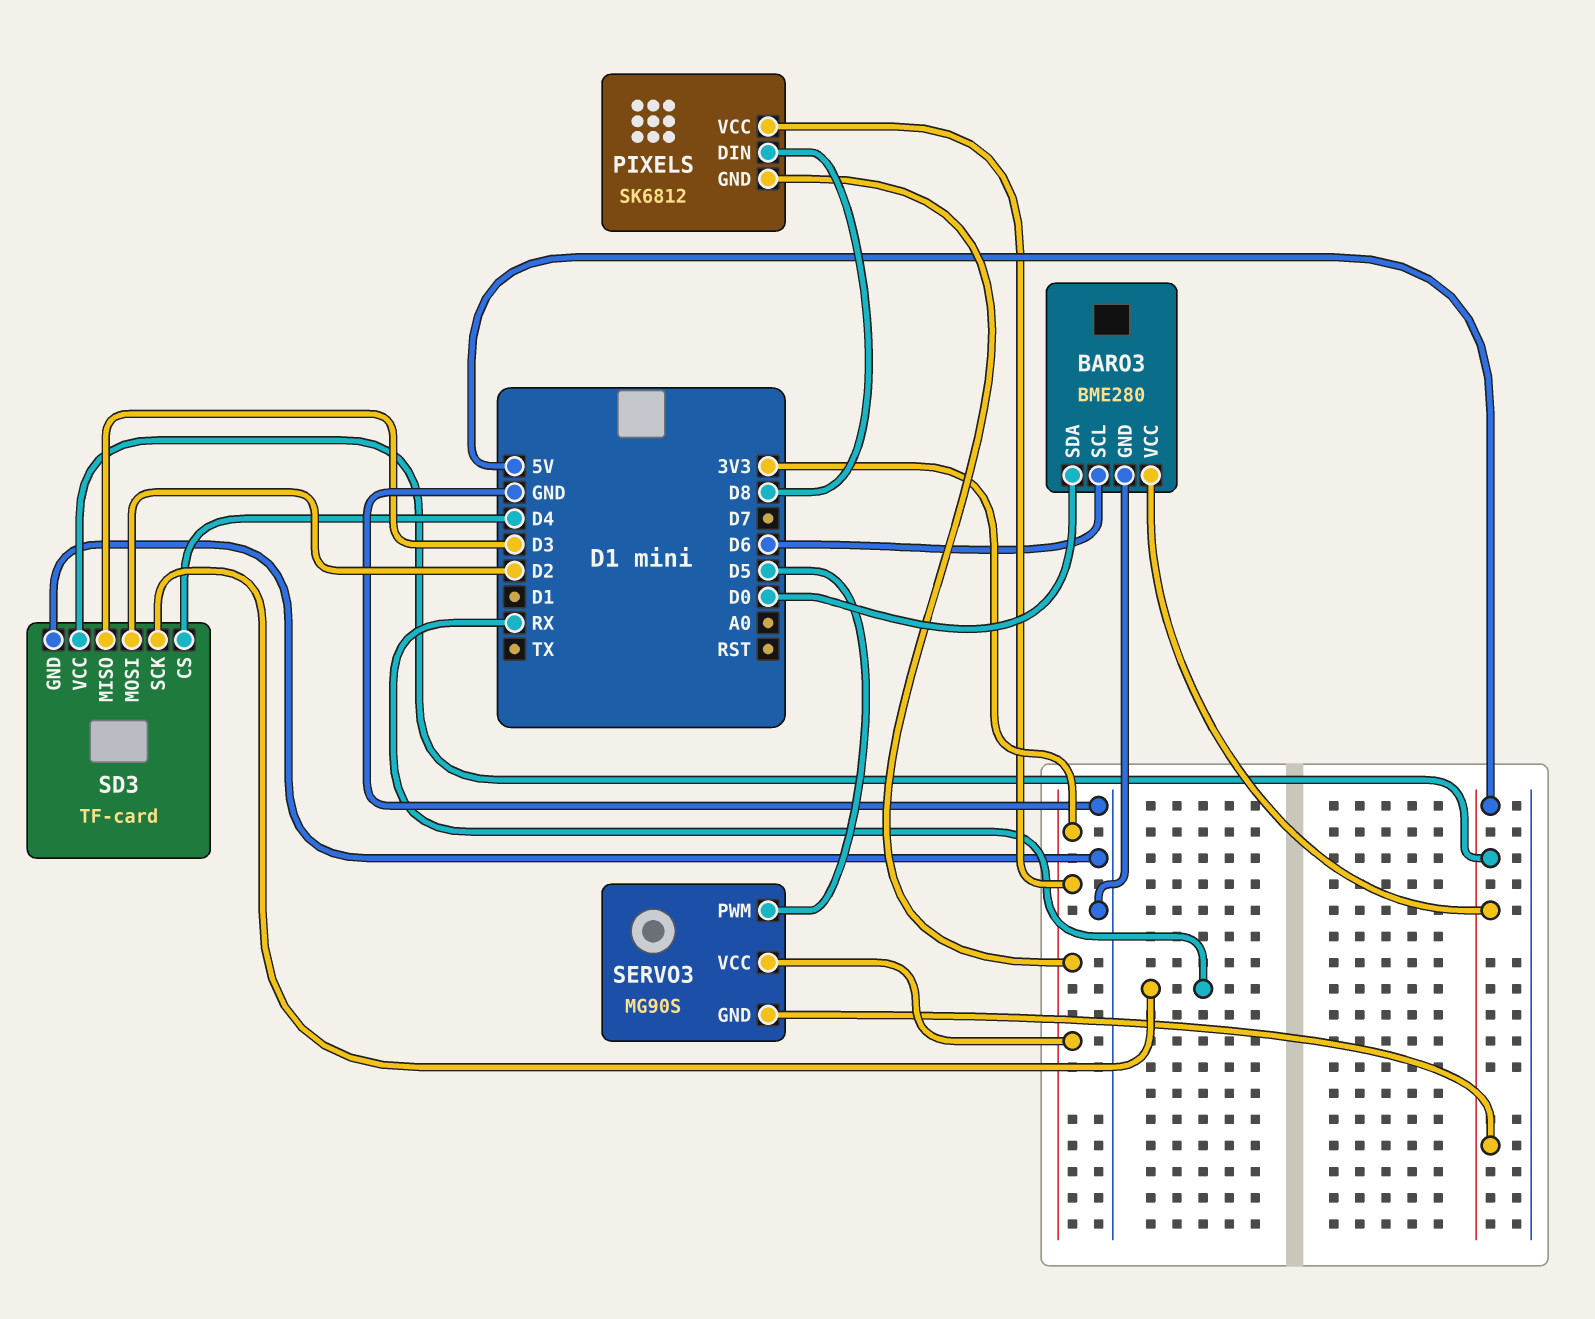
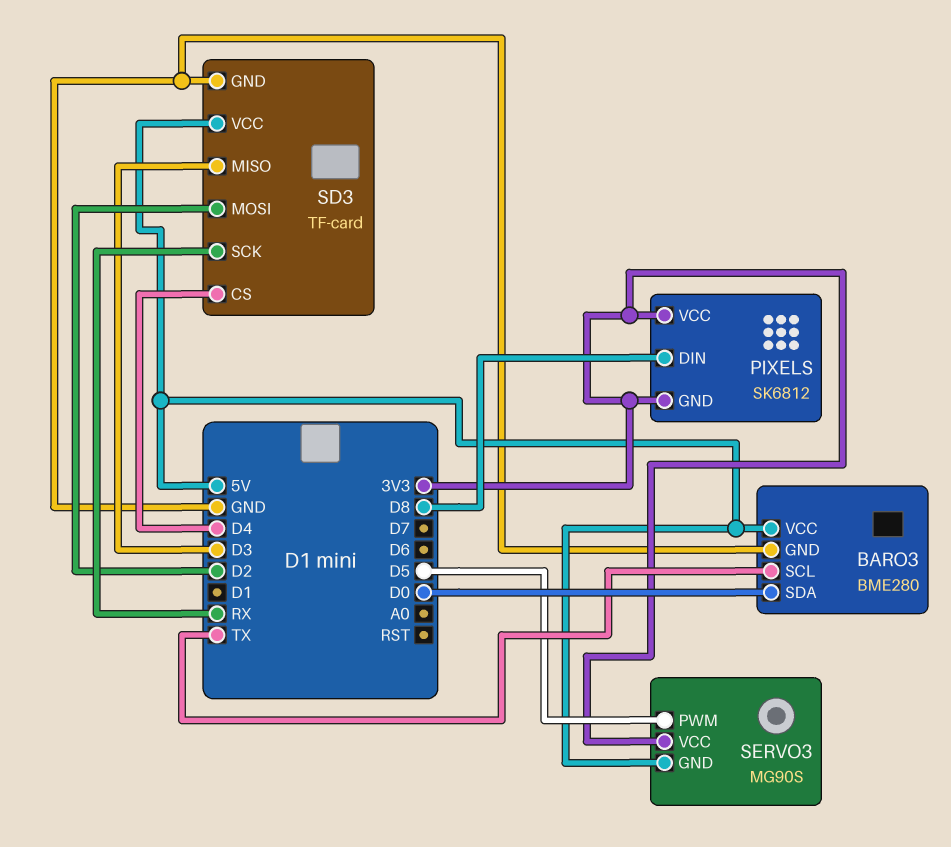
BARO3 pin SCL: D6 -> TX

